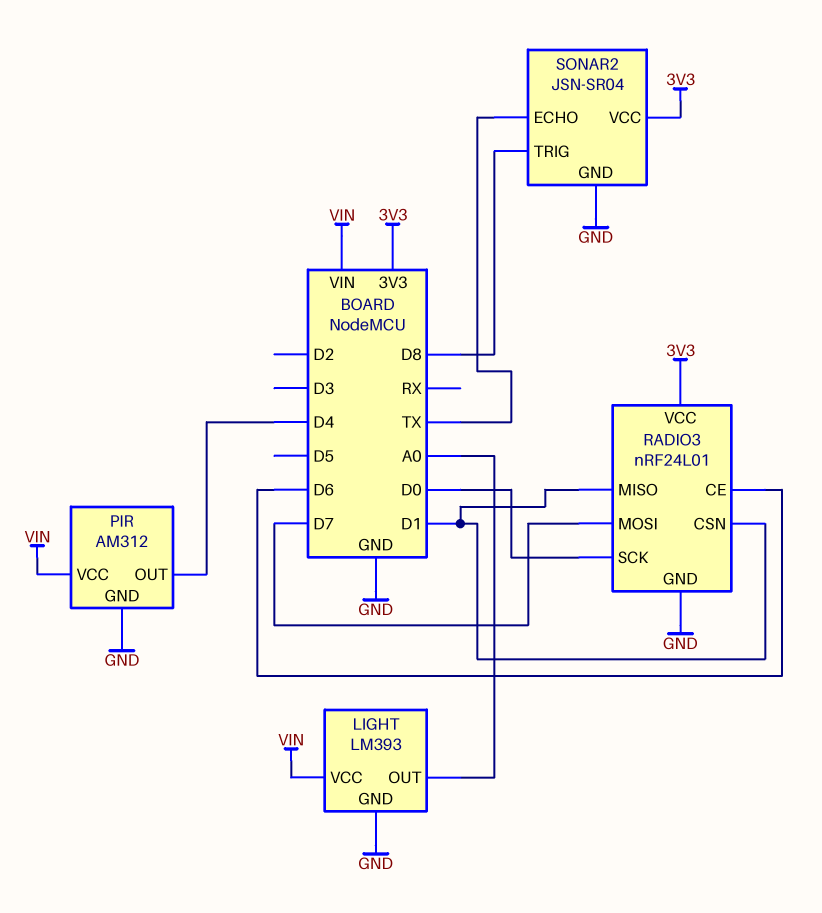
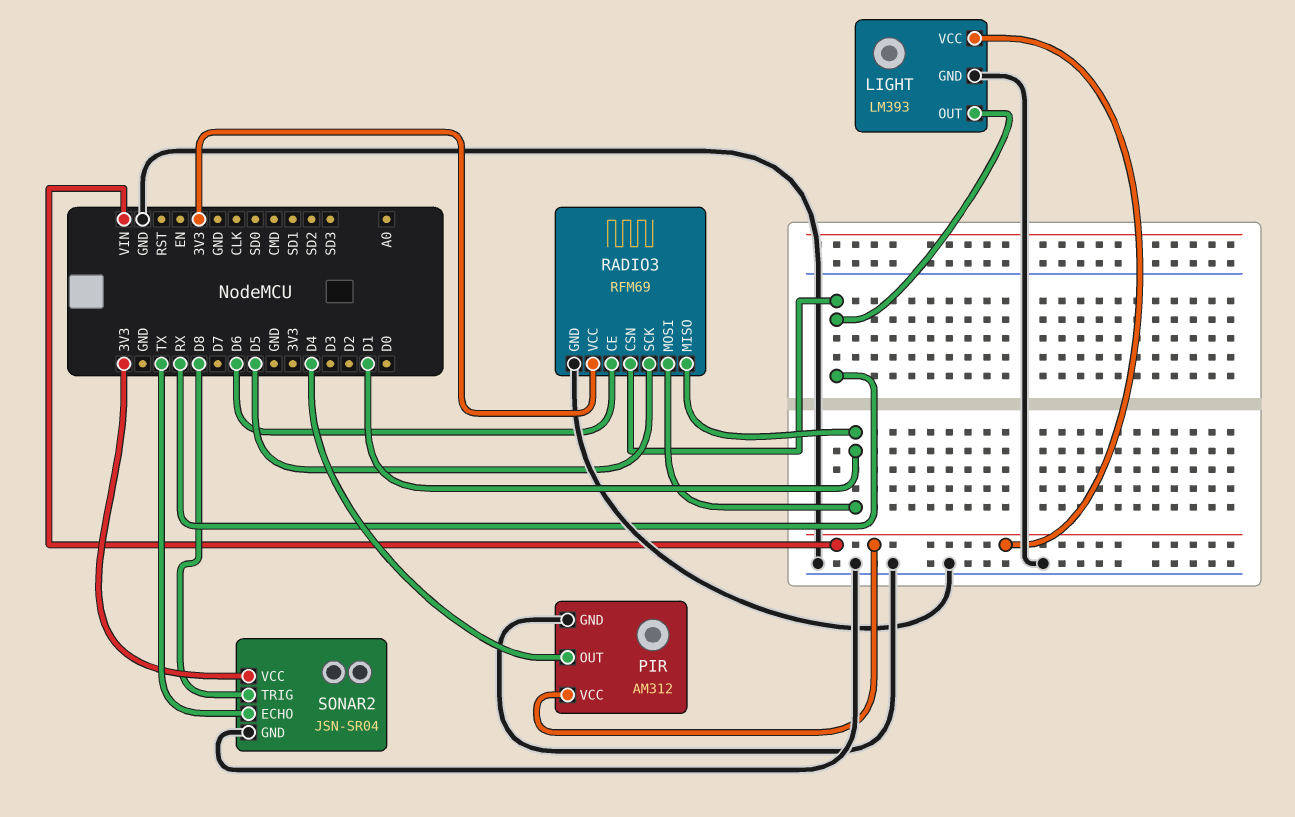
LIGHT pin OUT: A0 -> RX
RADIO3: nRF24L01 -> RFM69
RADIO3 pin CSN: D1 -> RX
RADIO3 pin MOSI: D7 -> D1
RADIO3 pin SCK: D0 -> D5

